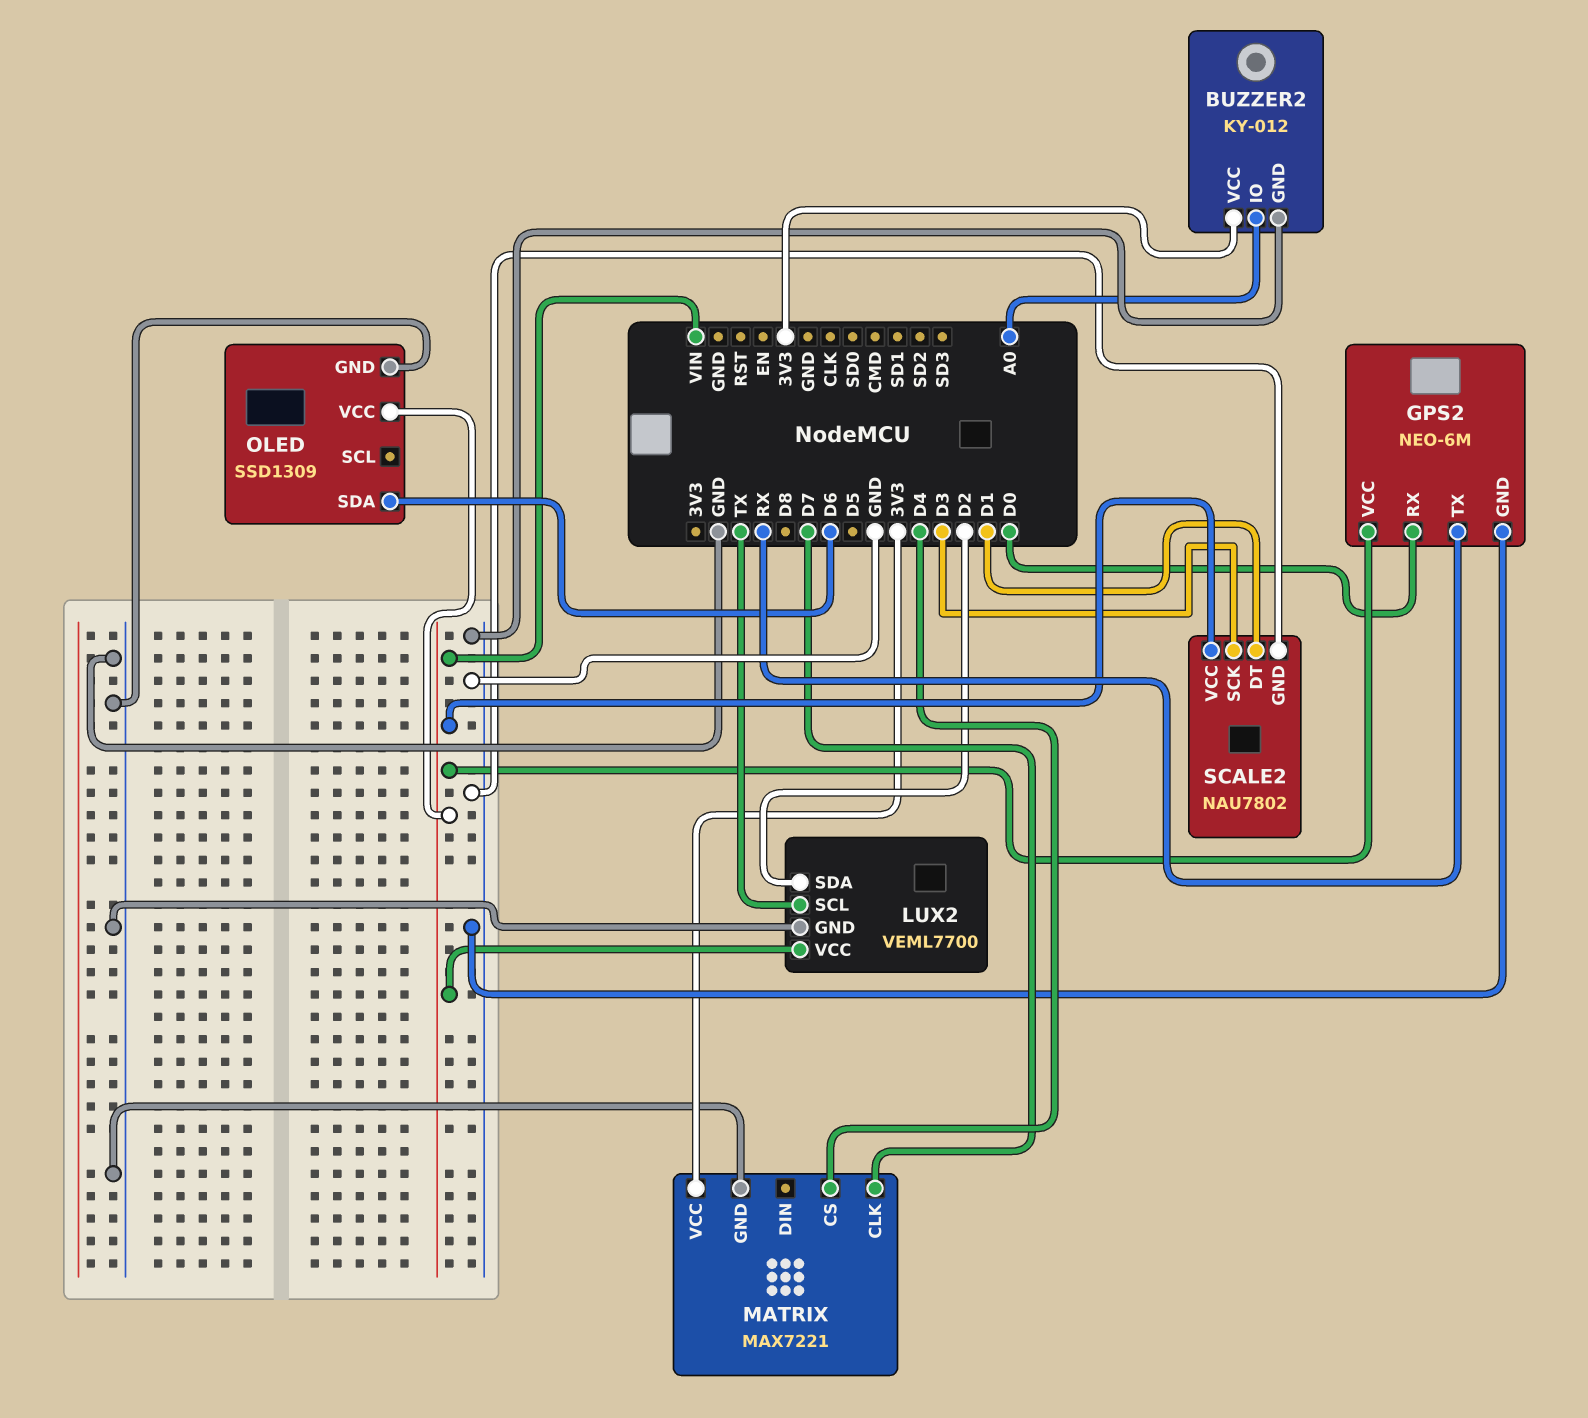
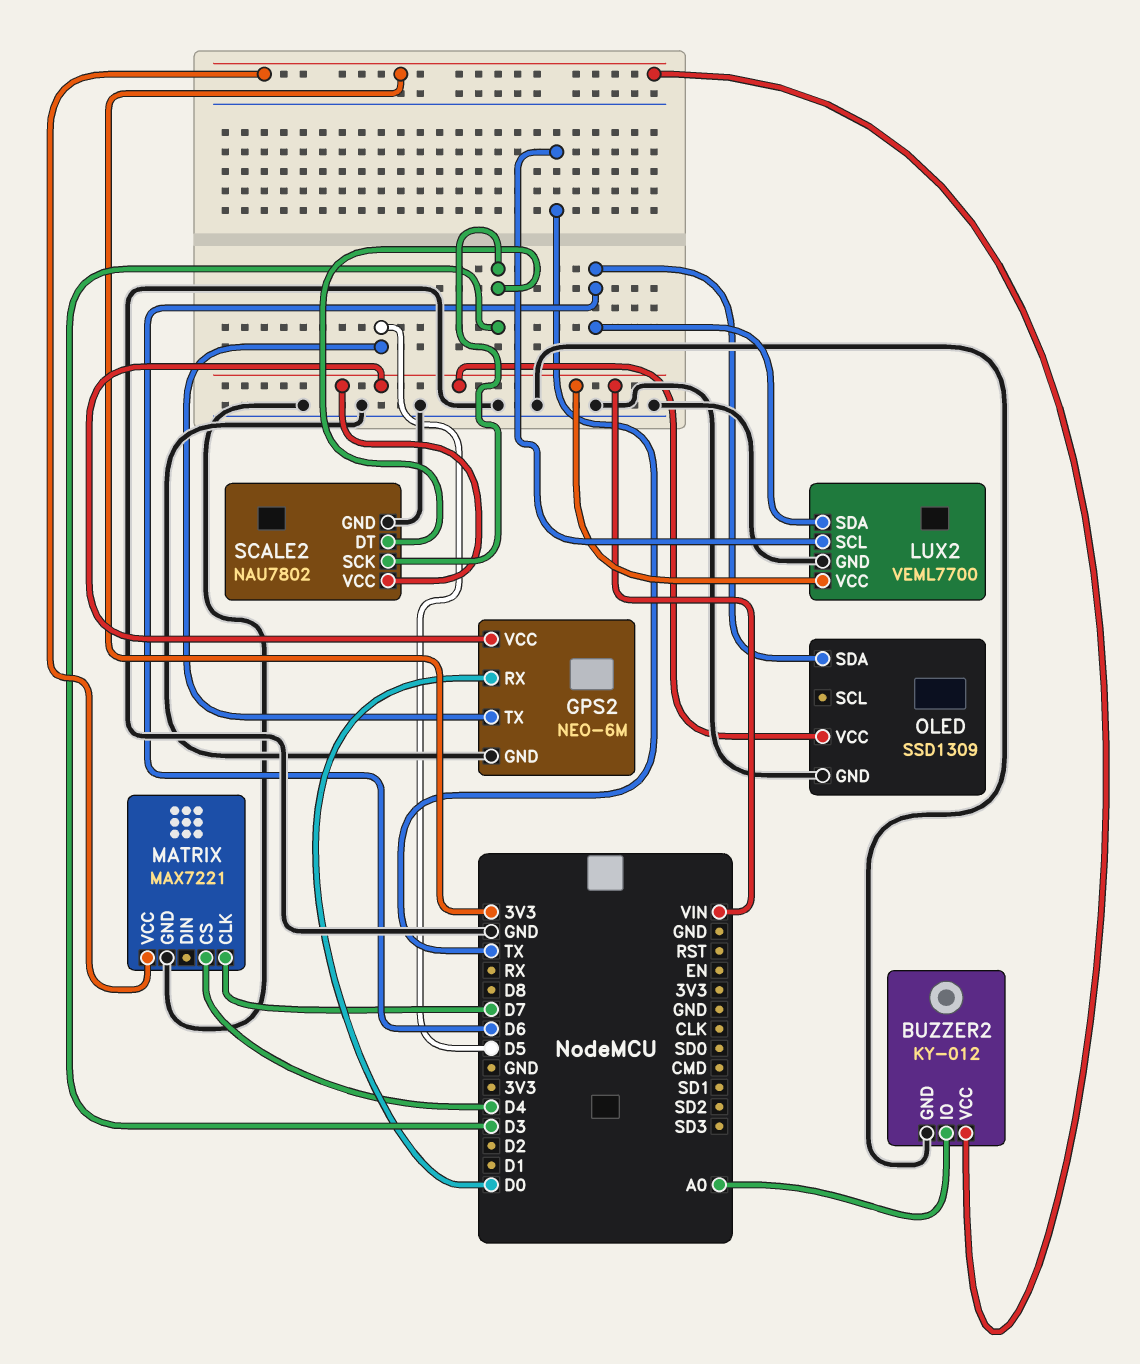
GPS2 pin TX: RX -> D5
LUX2 pin SDA: D2 -> D6
SCALE2 pin DT: D1 -> D3

